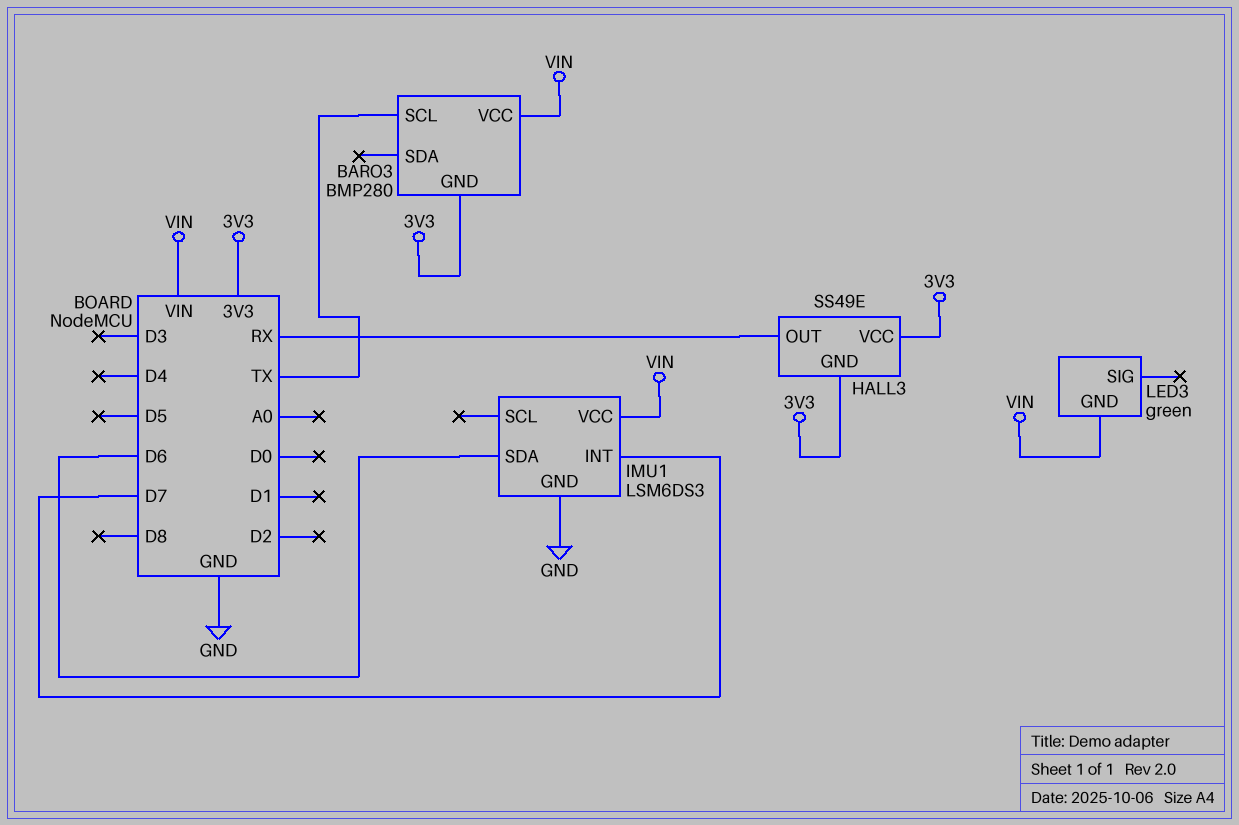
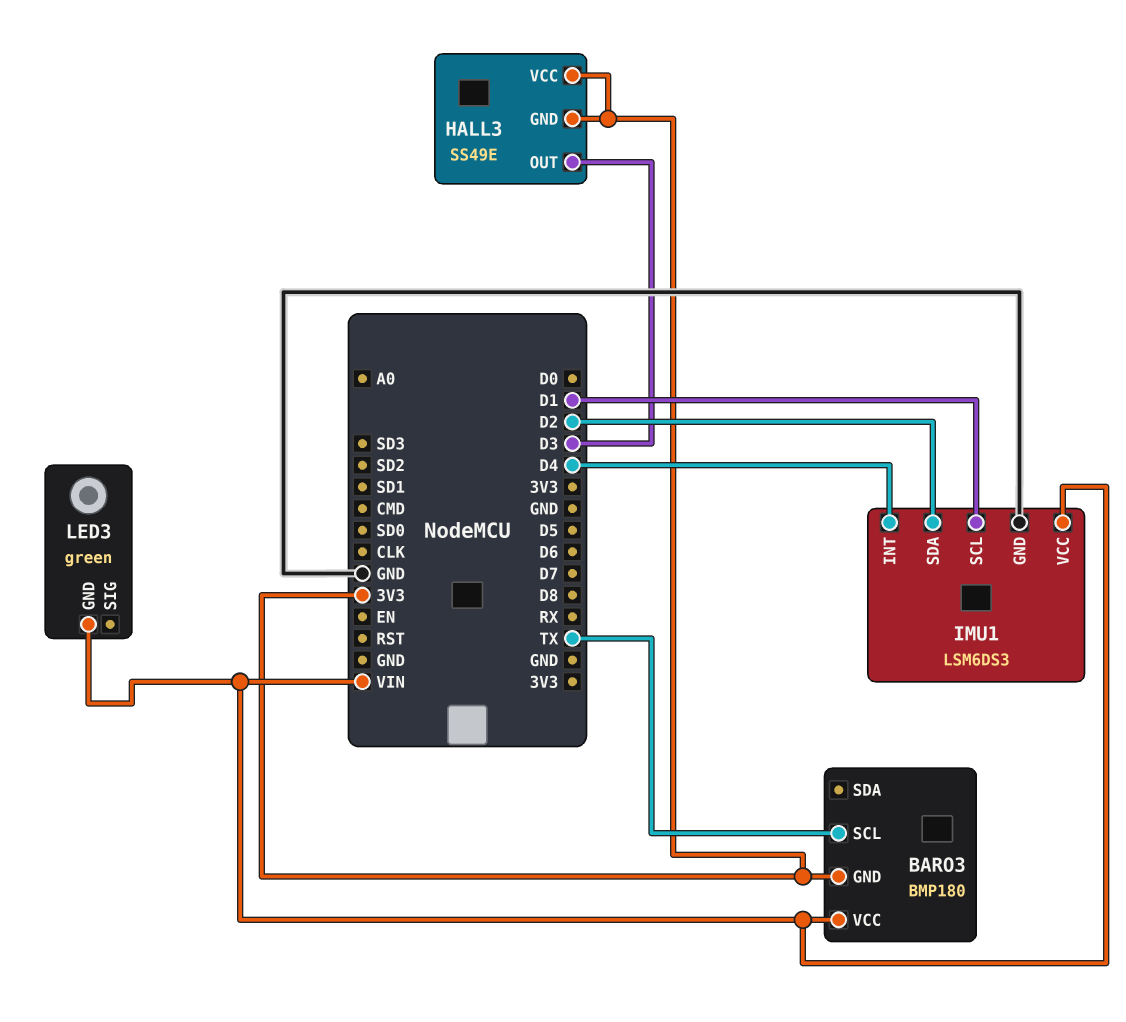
BARO3: BMP280 -> BMP180
HALL3 pin OUT: RX -> D3
IMU1 pin INT: D7 -> D4
IMU1 pin SCL: none -> D1
IMU1 pin SDA: D6 -> D2

